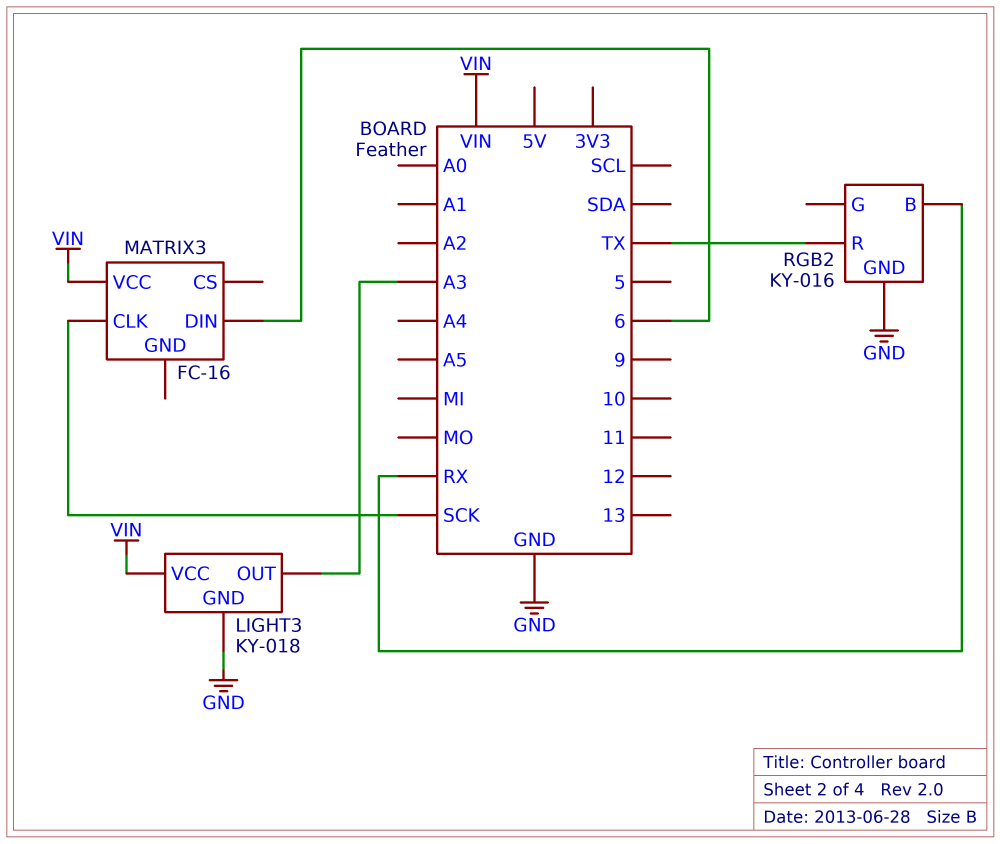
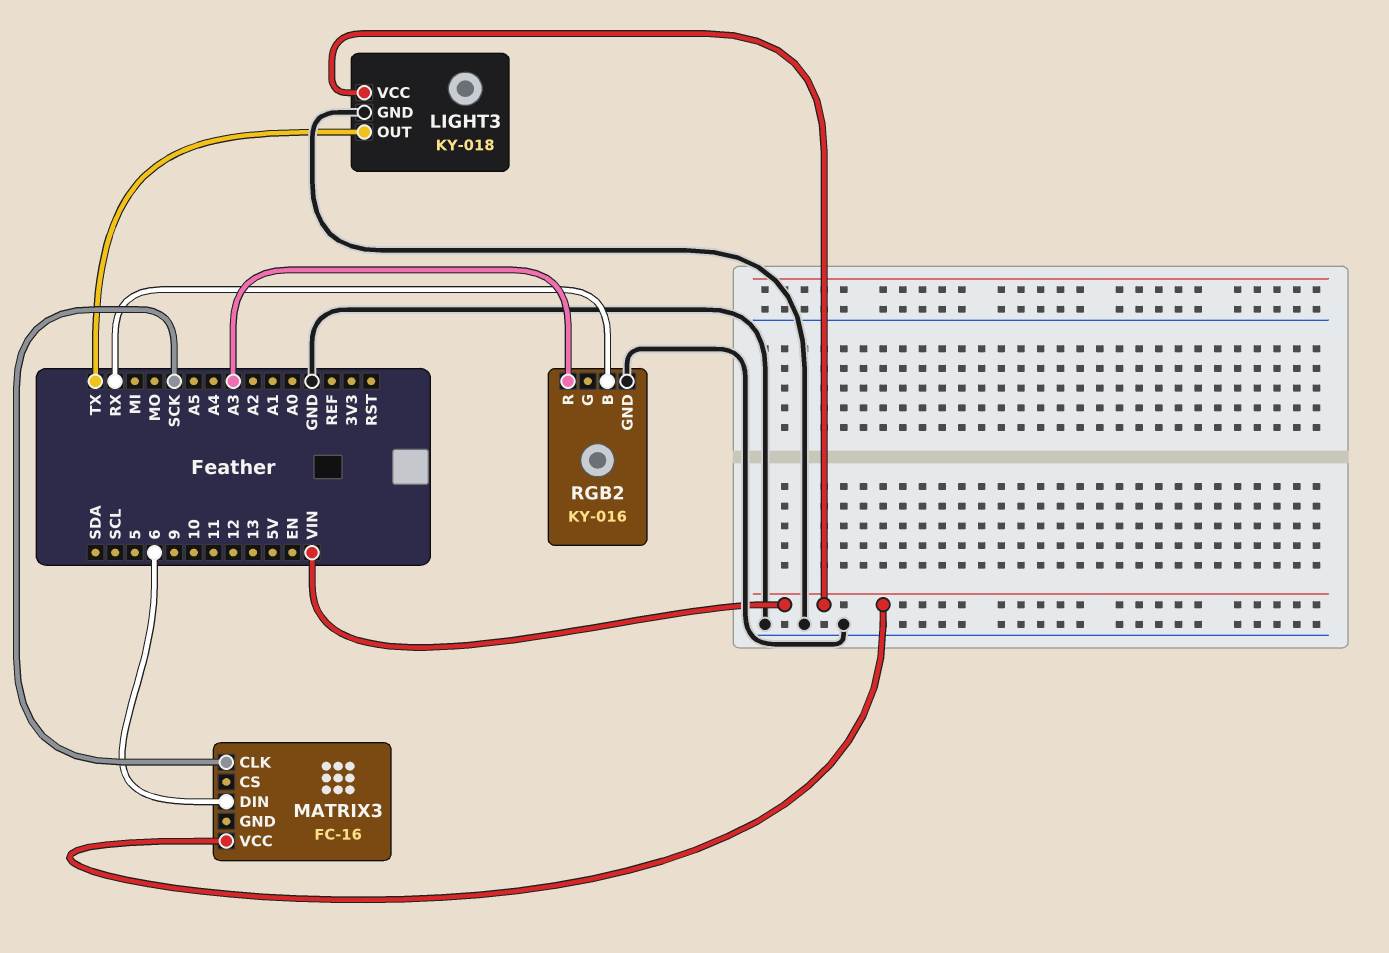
LIGHT3 pin OUT: A3 -> TX
RGB2 pin R: TX -> A3

